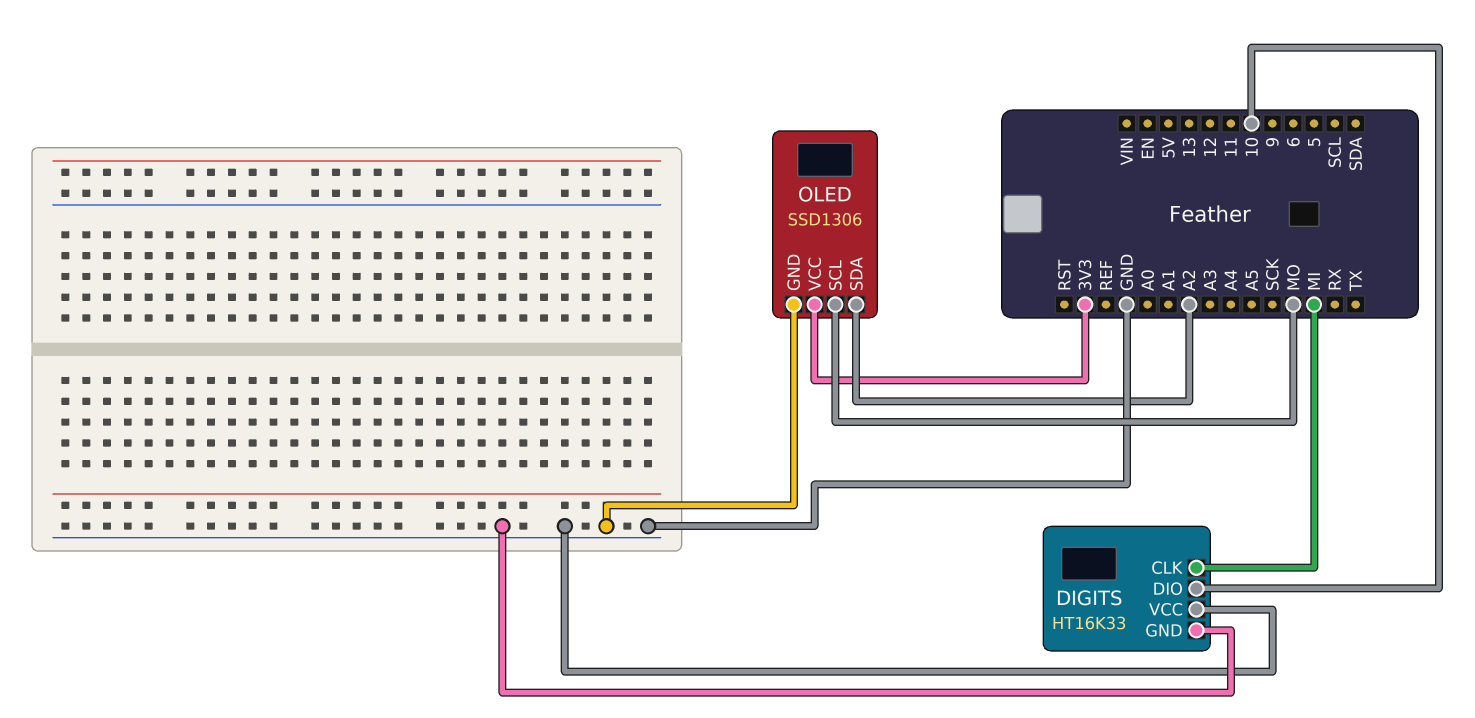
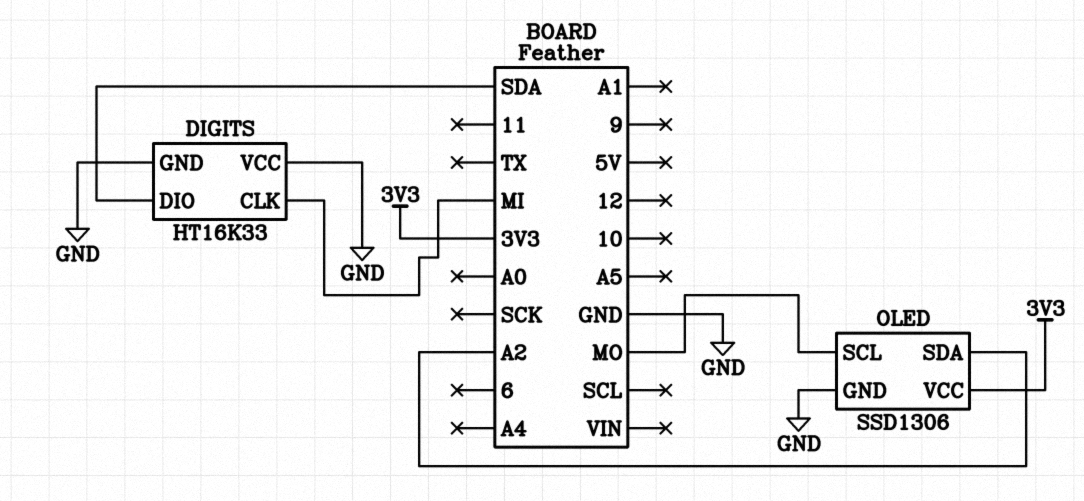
DIGITS pin DIO: 10 -> SDA

